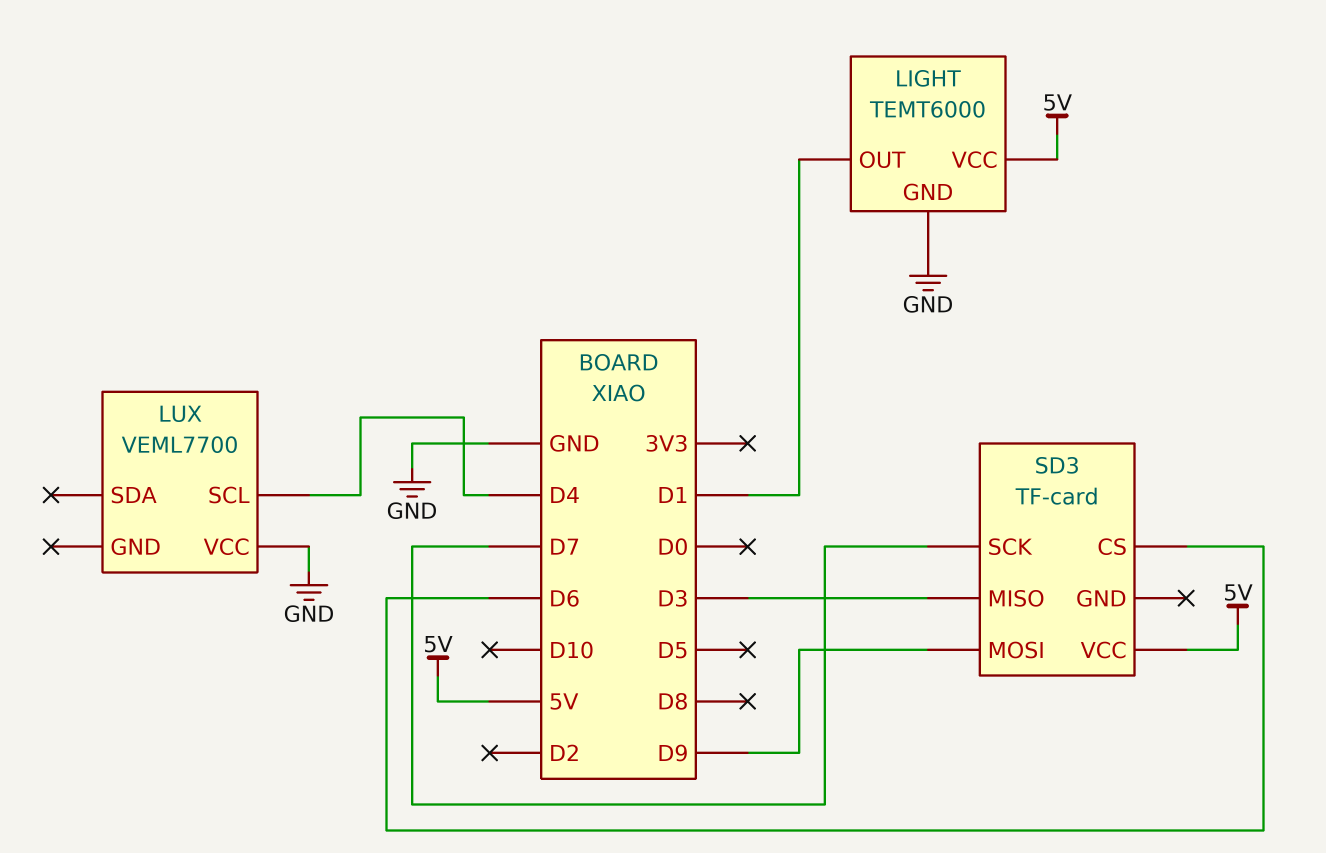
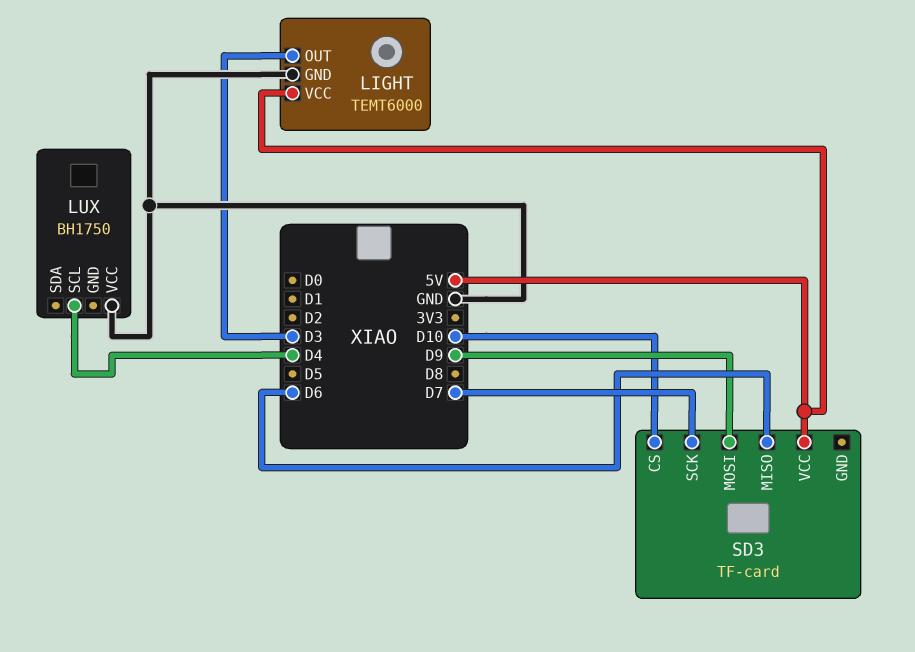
LIGHT pin OUT: D1 -> D3
LUX: VEML7700 -> BH1750
SD3 pin CS: D6 -> D10
SD3 pin MISO: D3 -> D6

